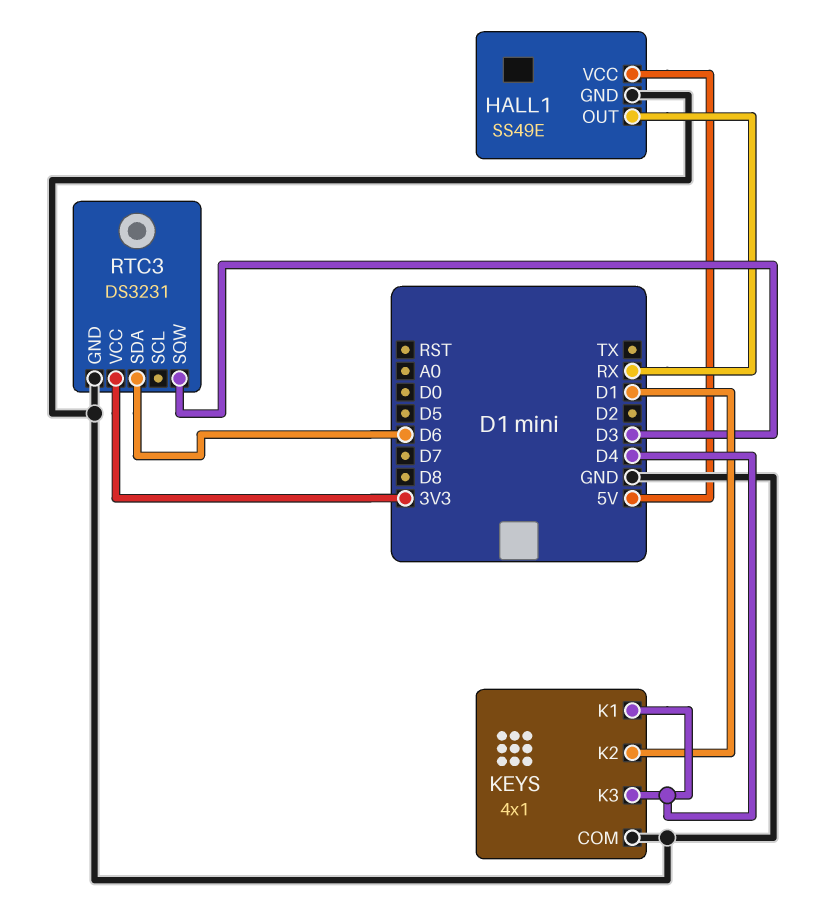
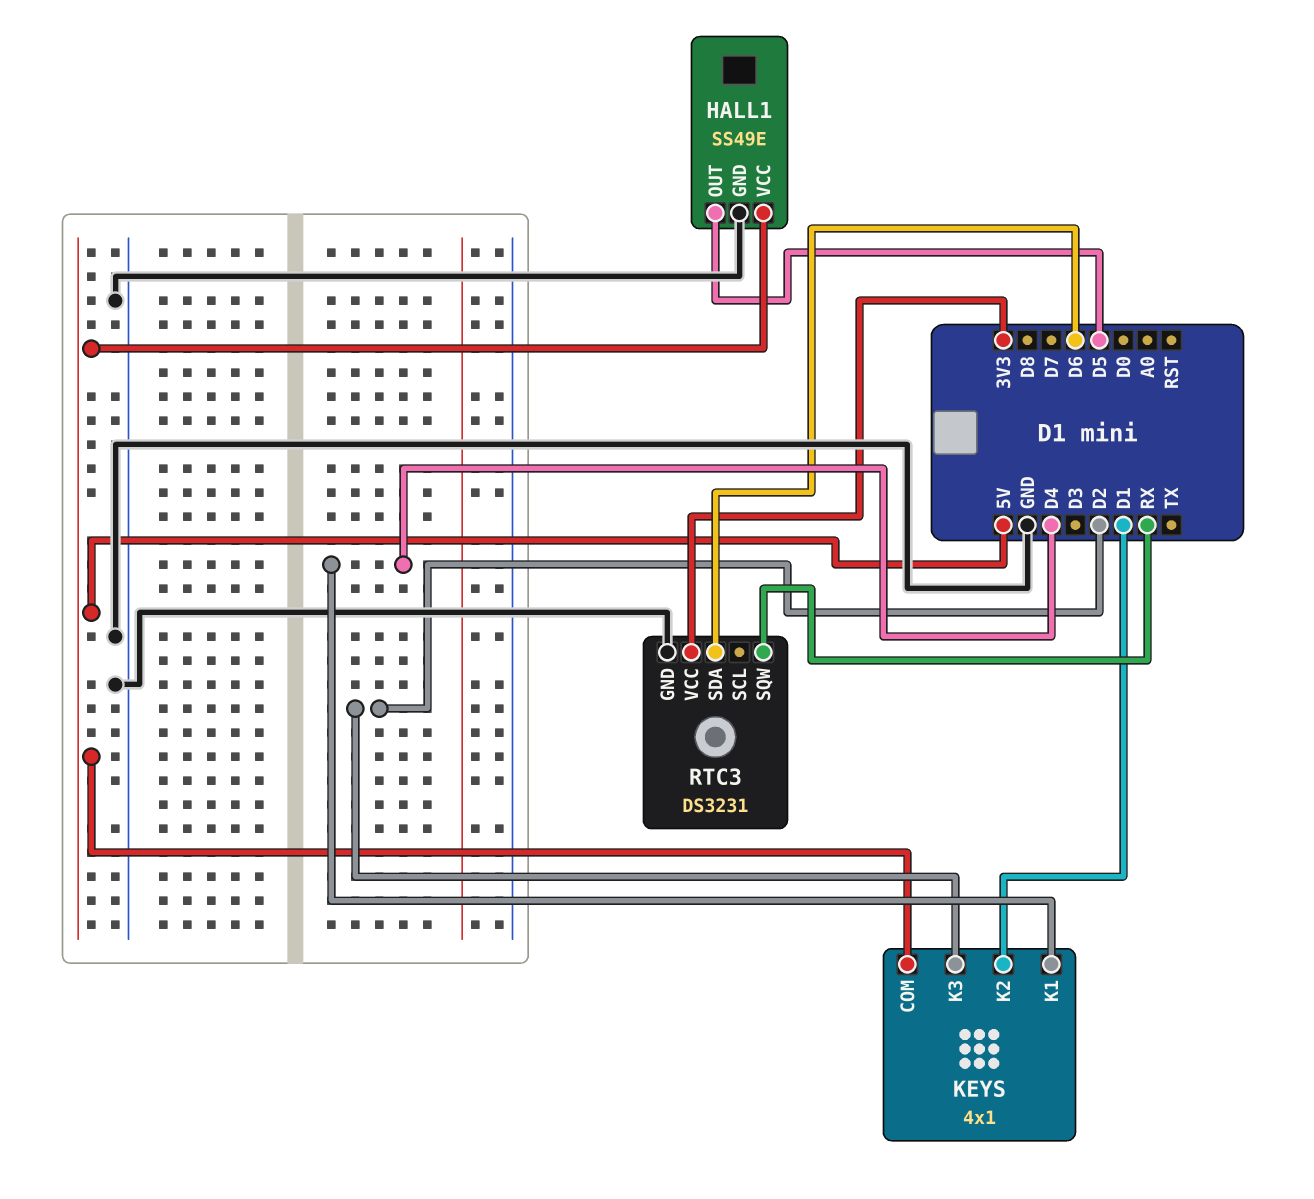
HALL1 pin OUT: RX -> D5
KEYS pin COM: GND -> 5V
KEYS pin K3: D4 -> D2
RTC3 pin SQW: D3 -> RX

